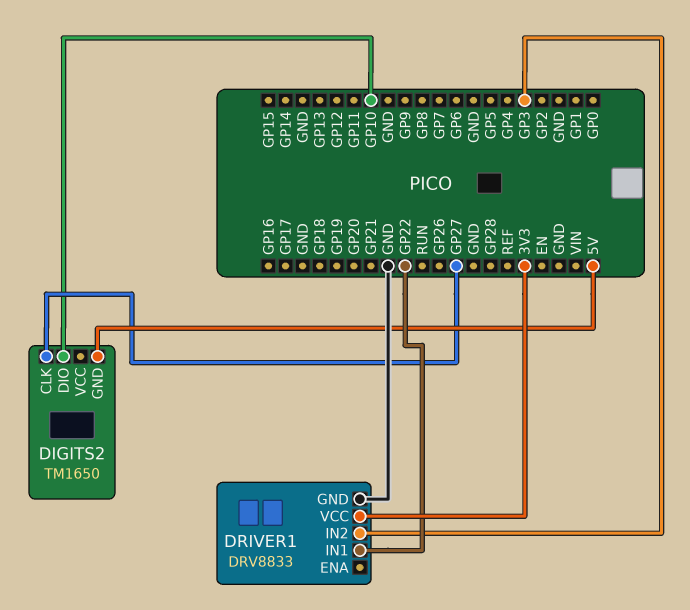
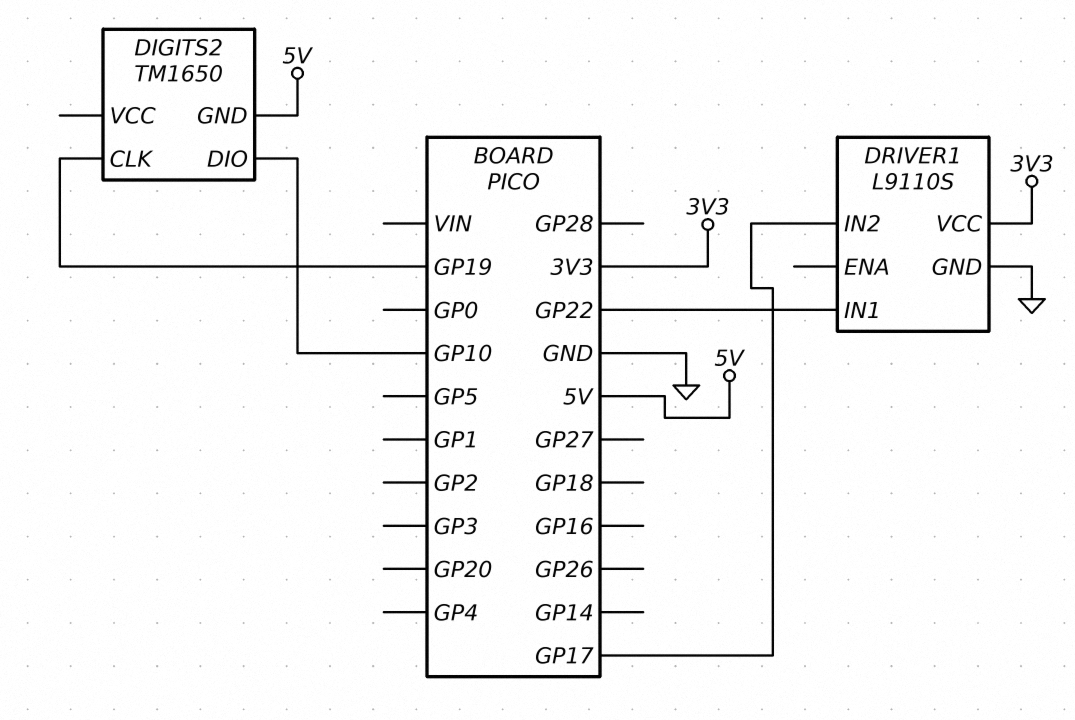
DIGITS2 pin CLK: GP27 -> GP19
DRIVER1: DRV8833 -> L9110S
DRIVER1 pin IN2: GP3 -> GP17

